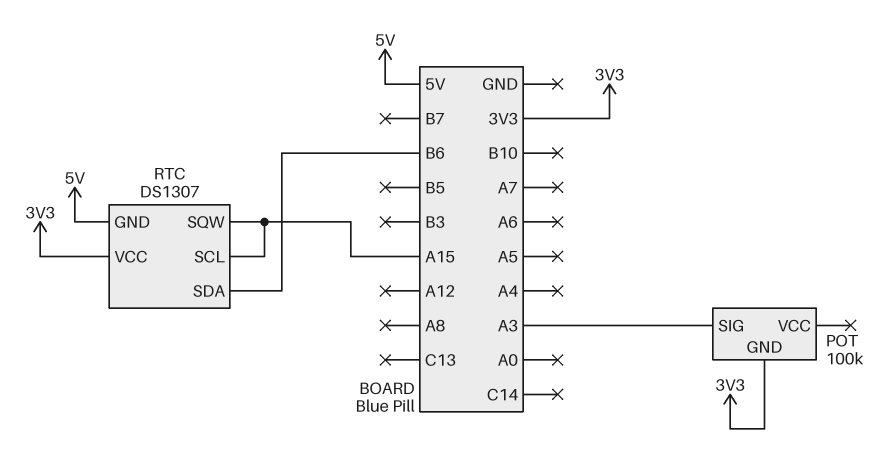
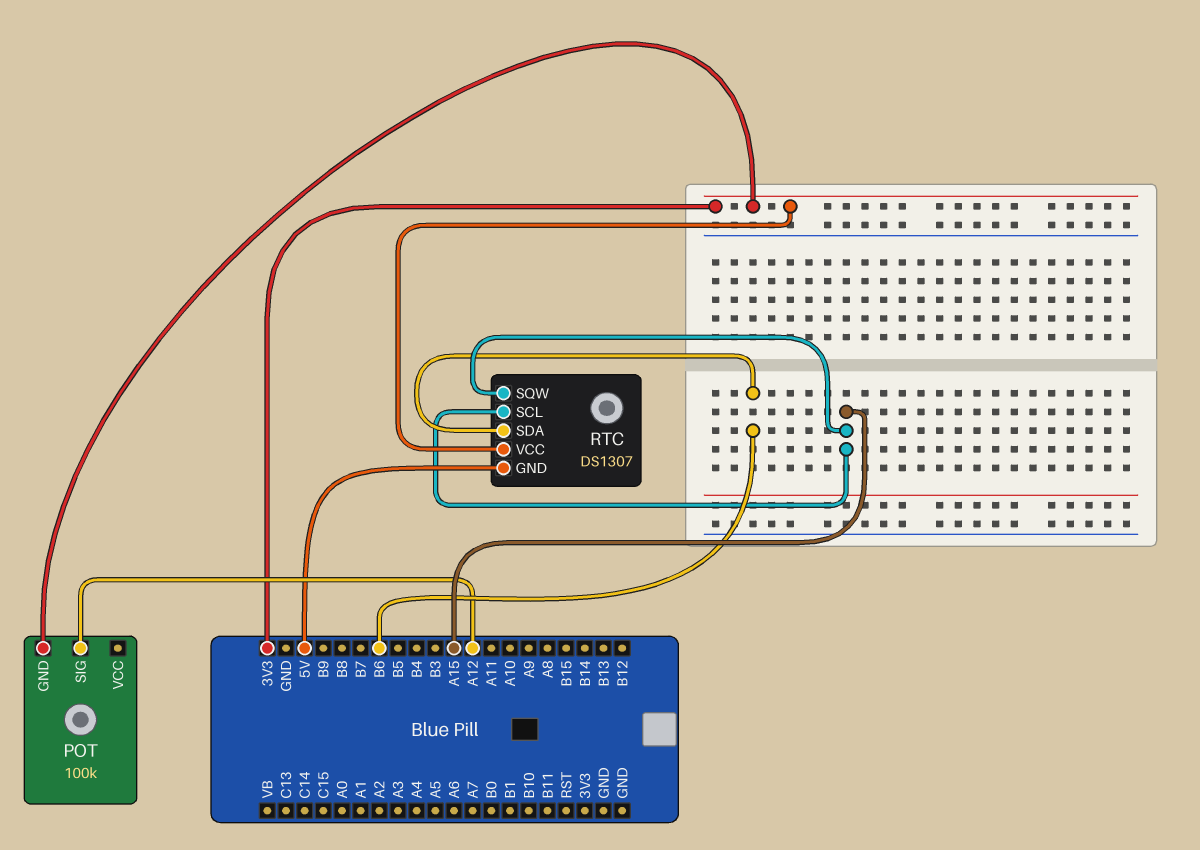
POT pin SIG: A3 -> A12

